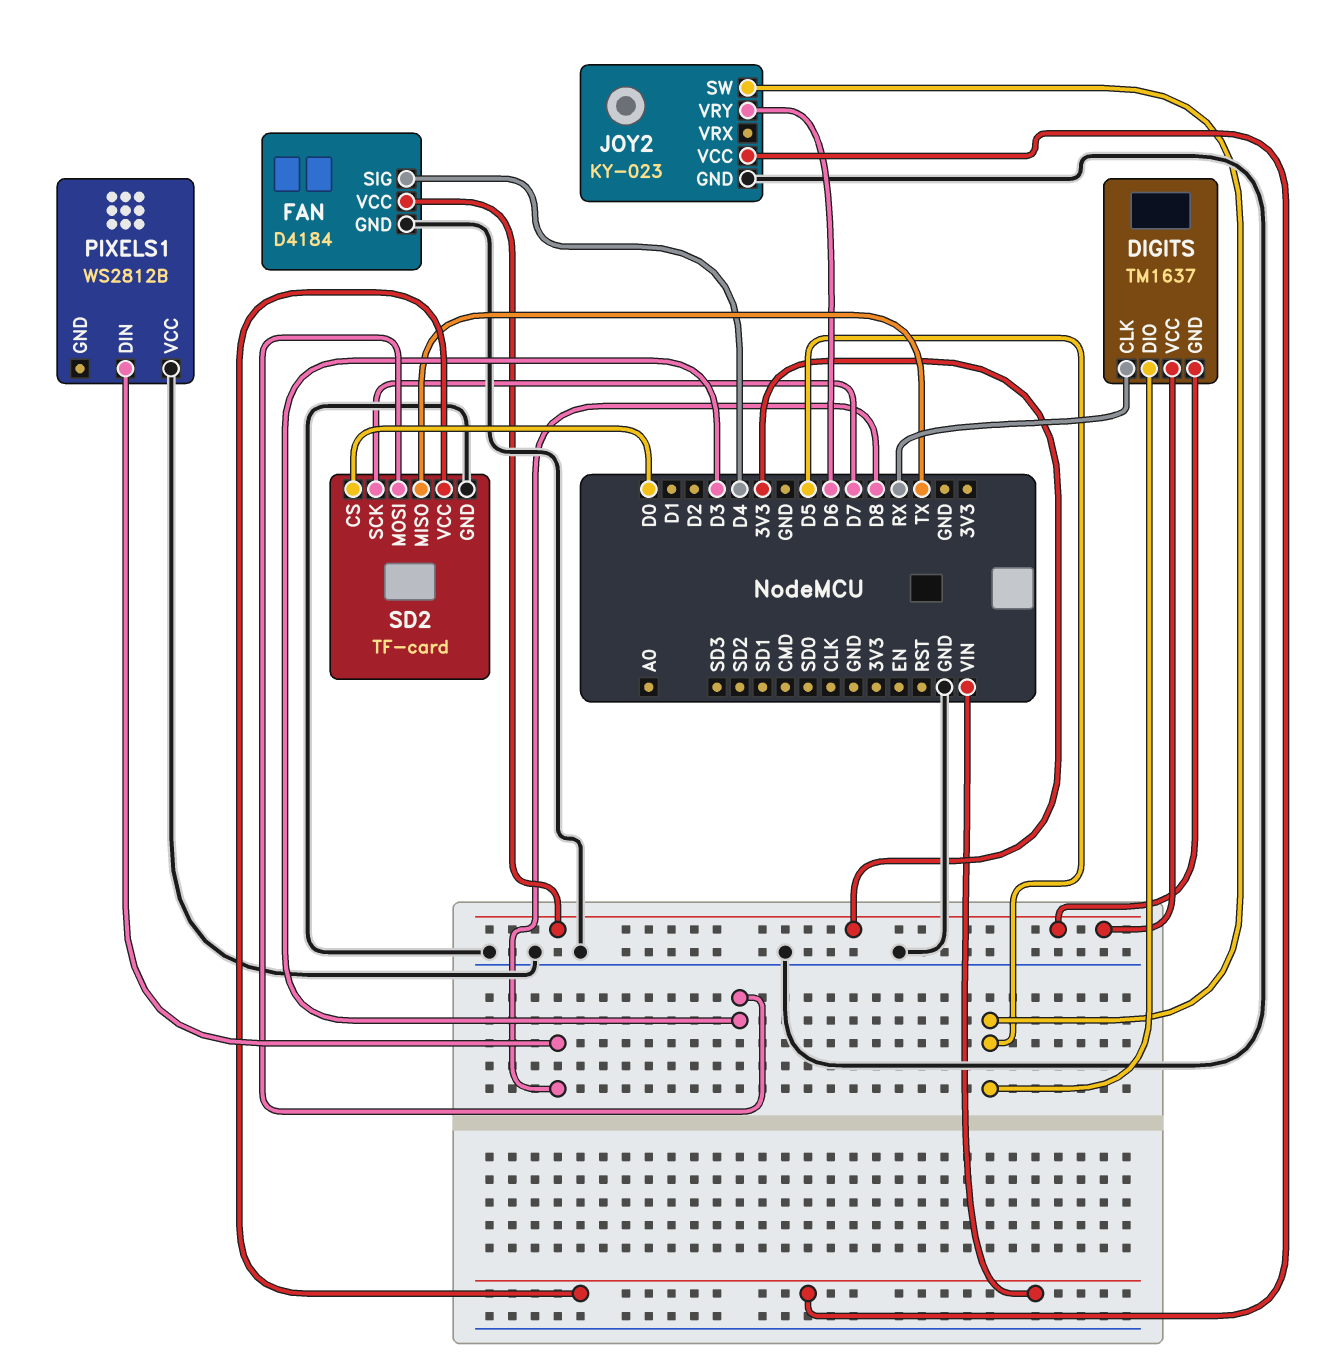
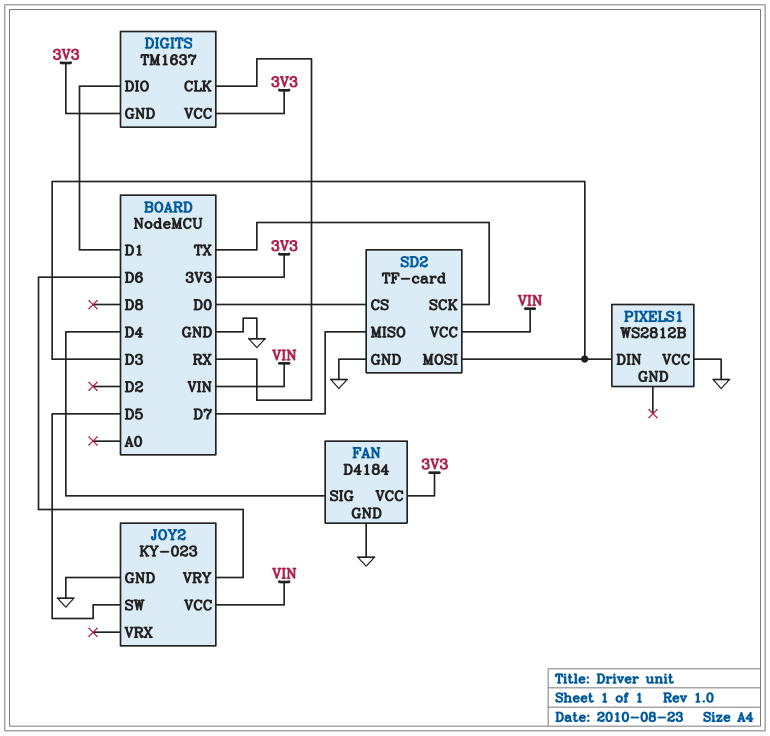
DIGITS pin DIO: D5 -> D1
PIXELS1 pin DIN: D8 -> D3
SD2 pin MISO: TX -> D7
SD2 pin SCK: D7 -> TX

